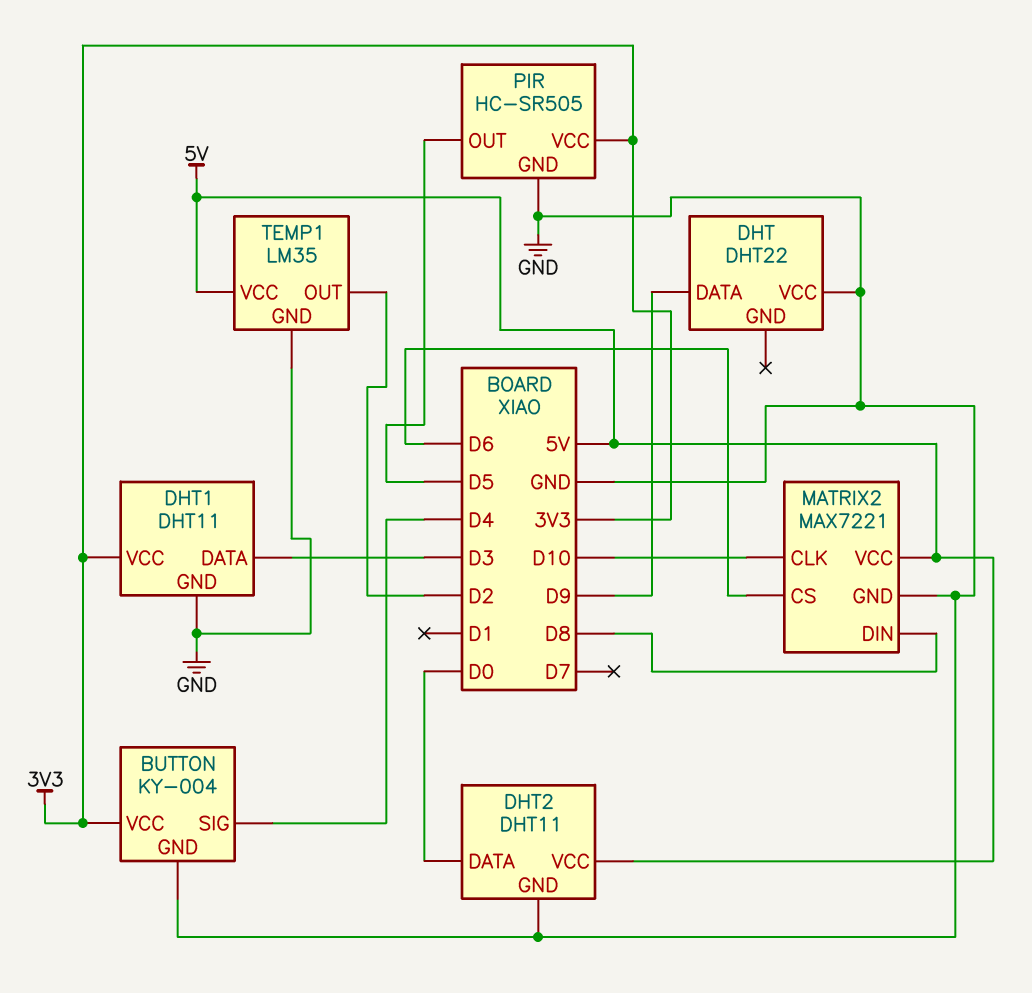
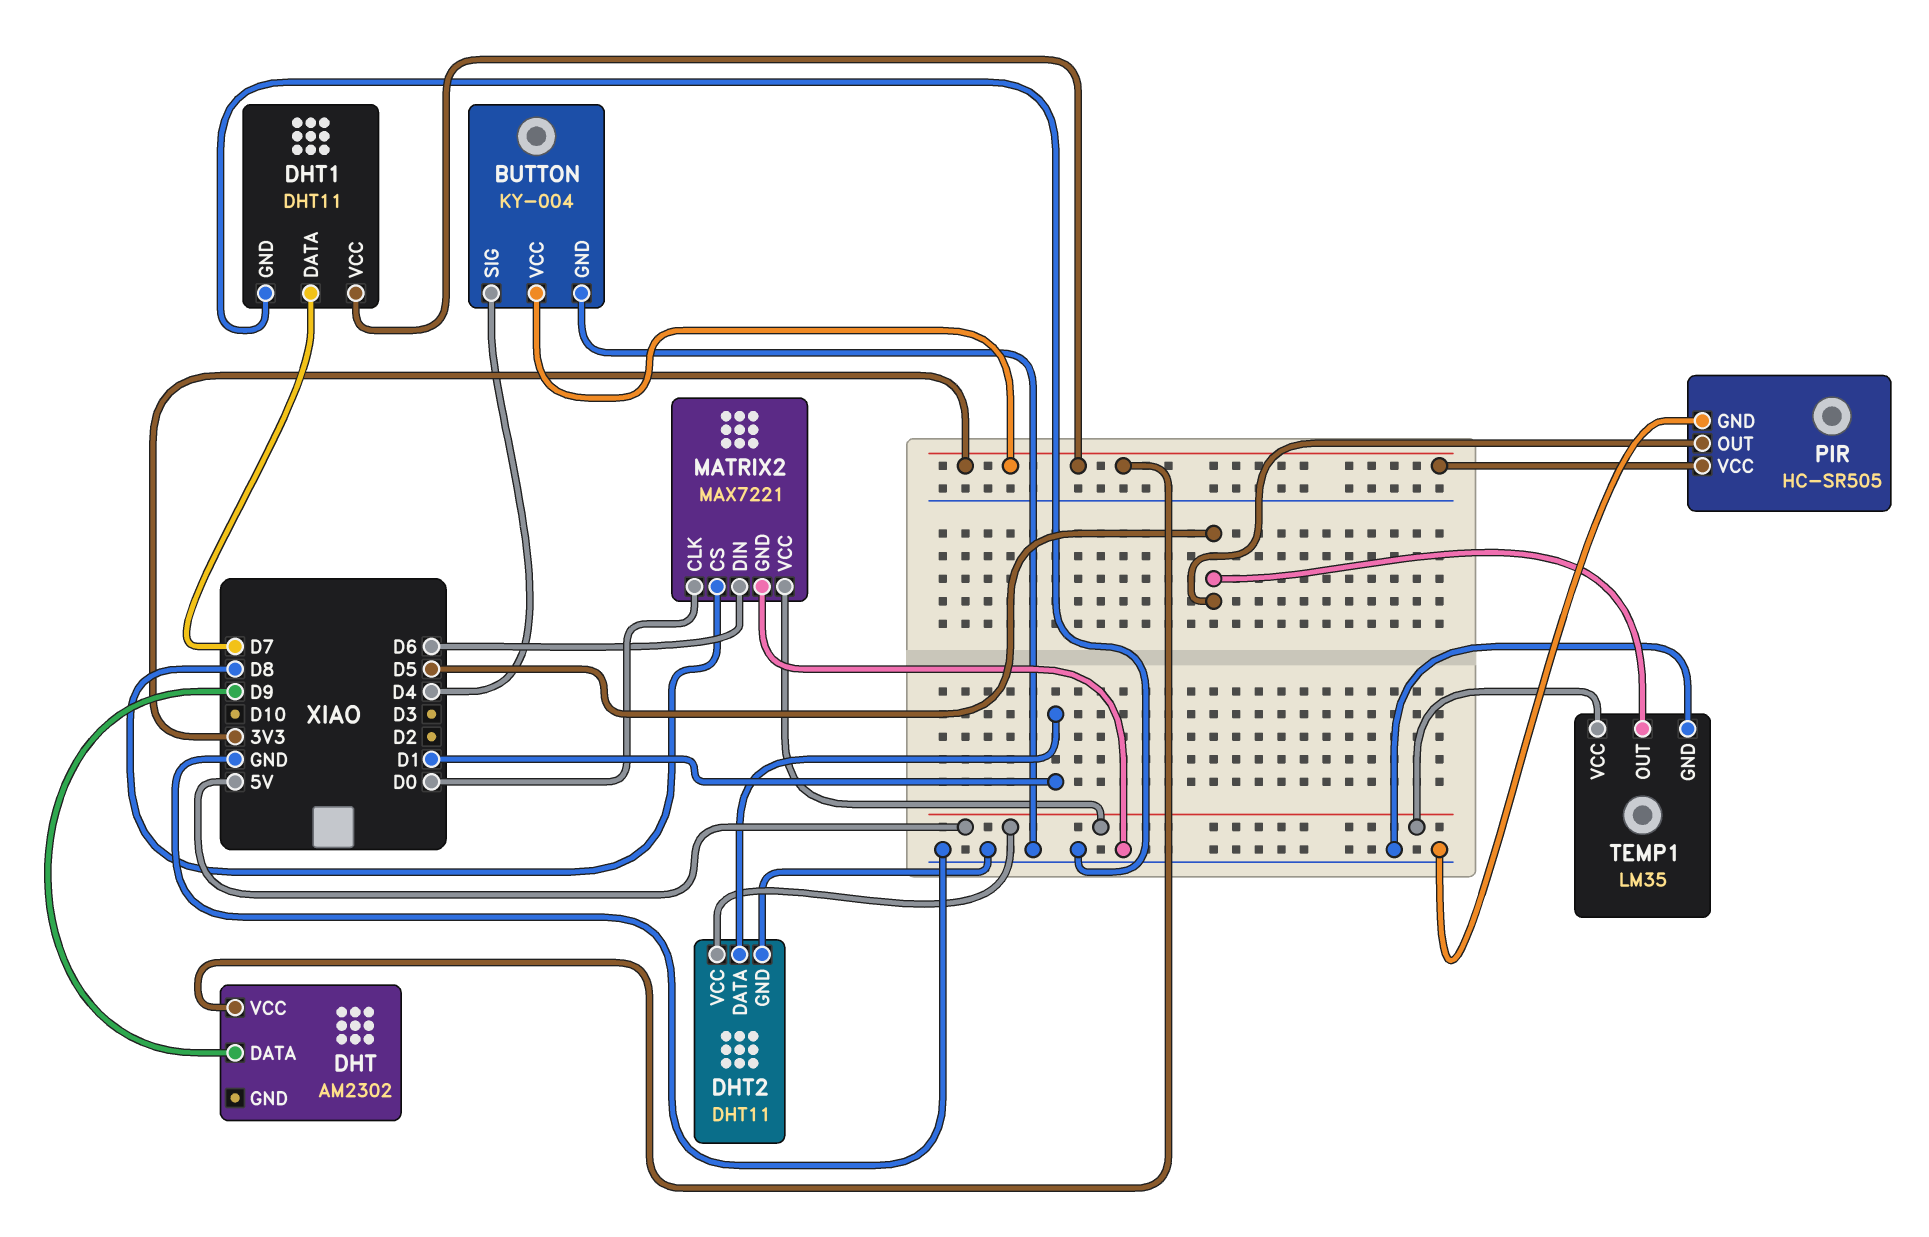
DHT: DHT22 -> AM2302
DHT pin VCC: GND -> 3V3
DHT1 pin DATA: D3 -> D7
DHT2 pin DATA: D0 -> D1
MATRIX2 pin CLK: D10 -> D0
MATRIX2 pin CS: D6 -> D8
MATRIX2 pin DIN: D8 -> D6
TEMP1 pin OUT: D2 -> D5

